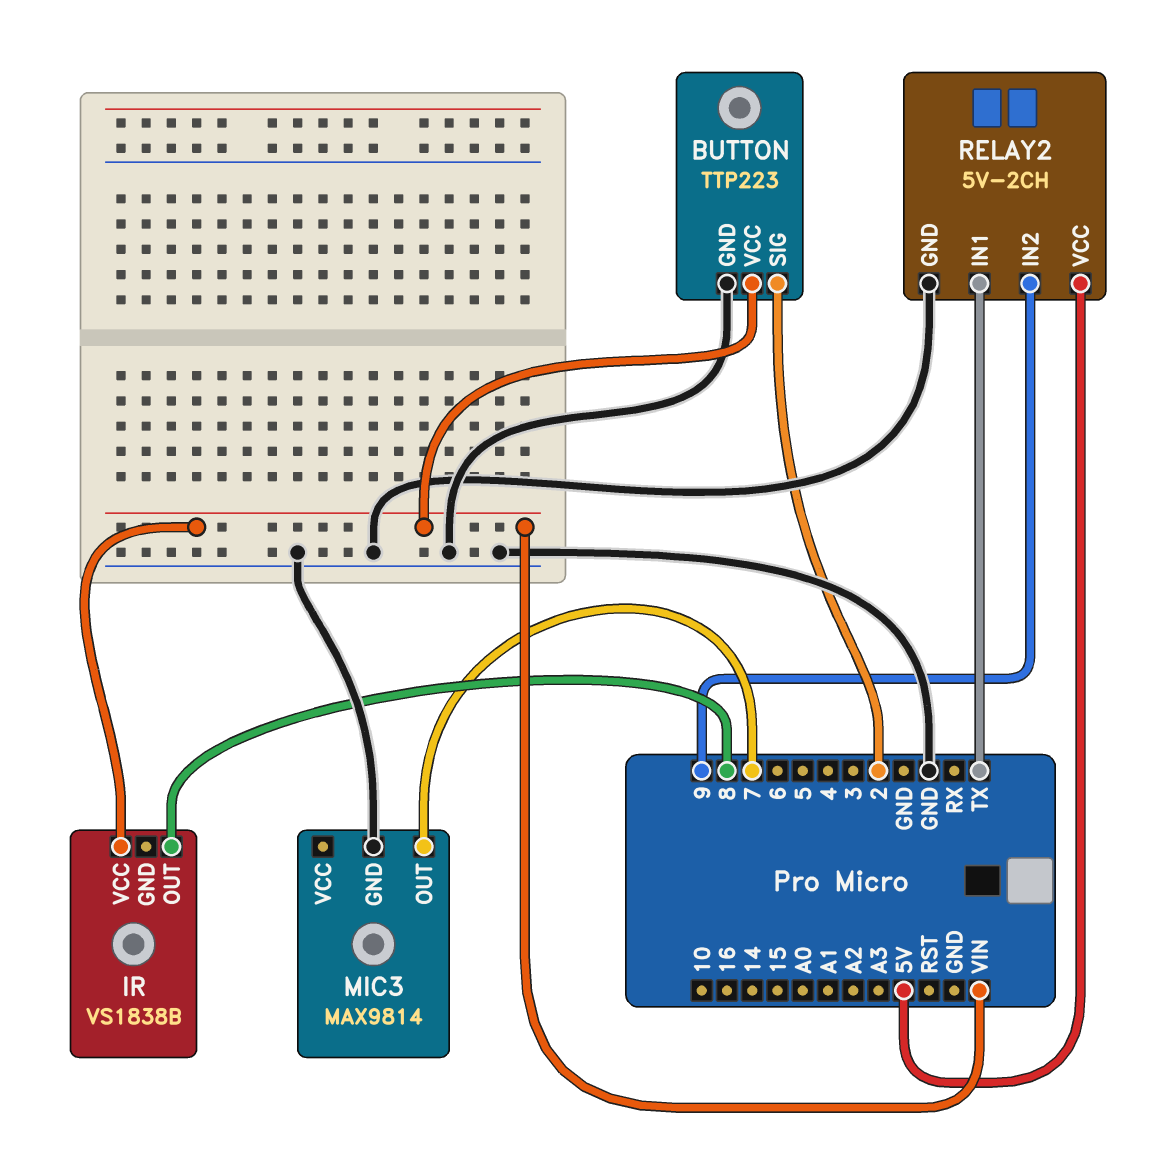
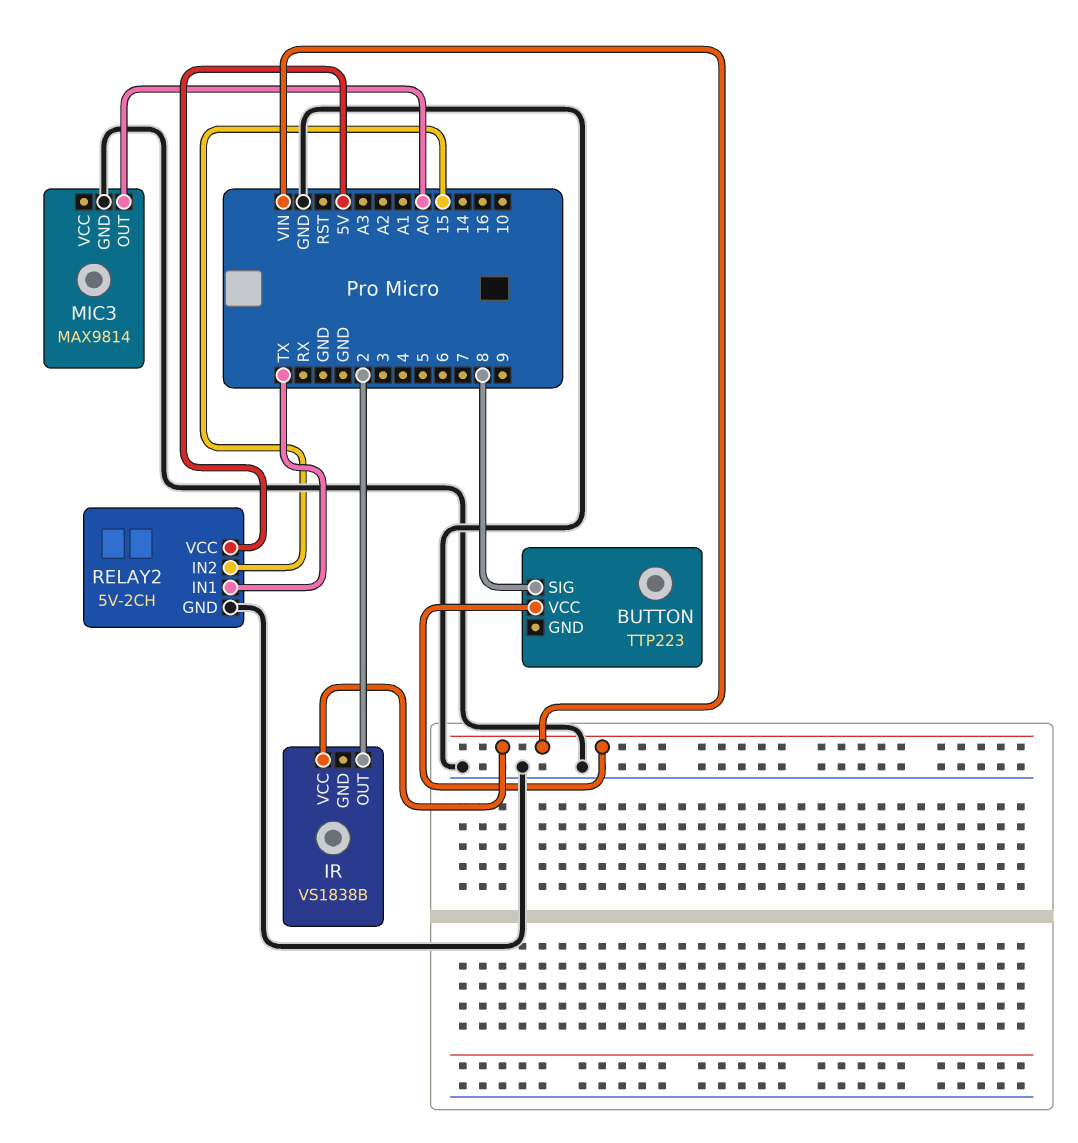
BUTTON pin GND: GND -> none
BUTTON pin SIG: 2 -> 8
IR pin OUT: 8 -> 2
MIC3 pin OUT: 7 -> A0
RELAY2 pin IN2: 9 -> 15

